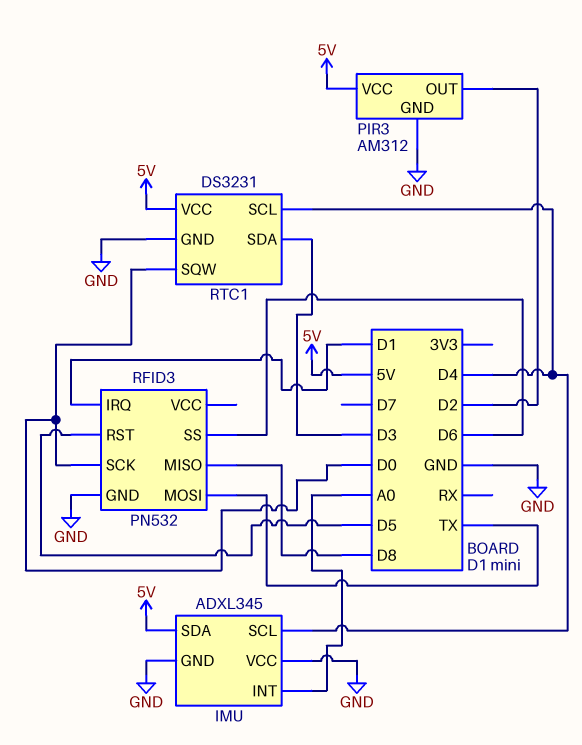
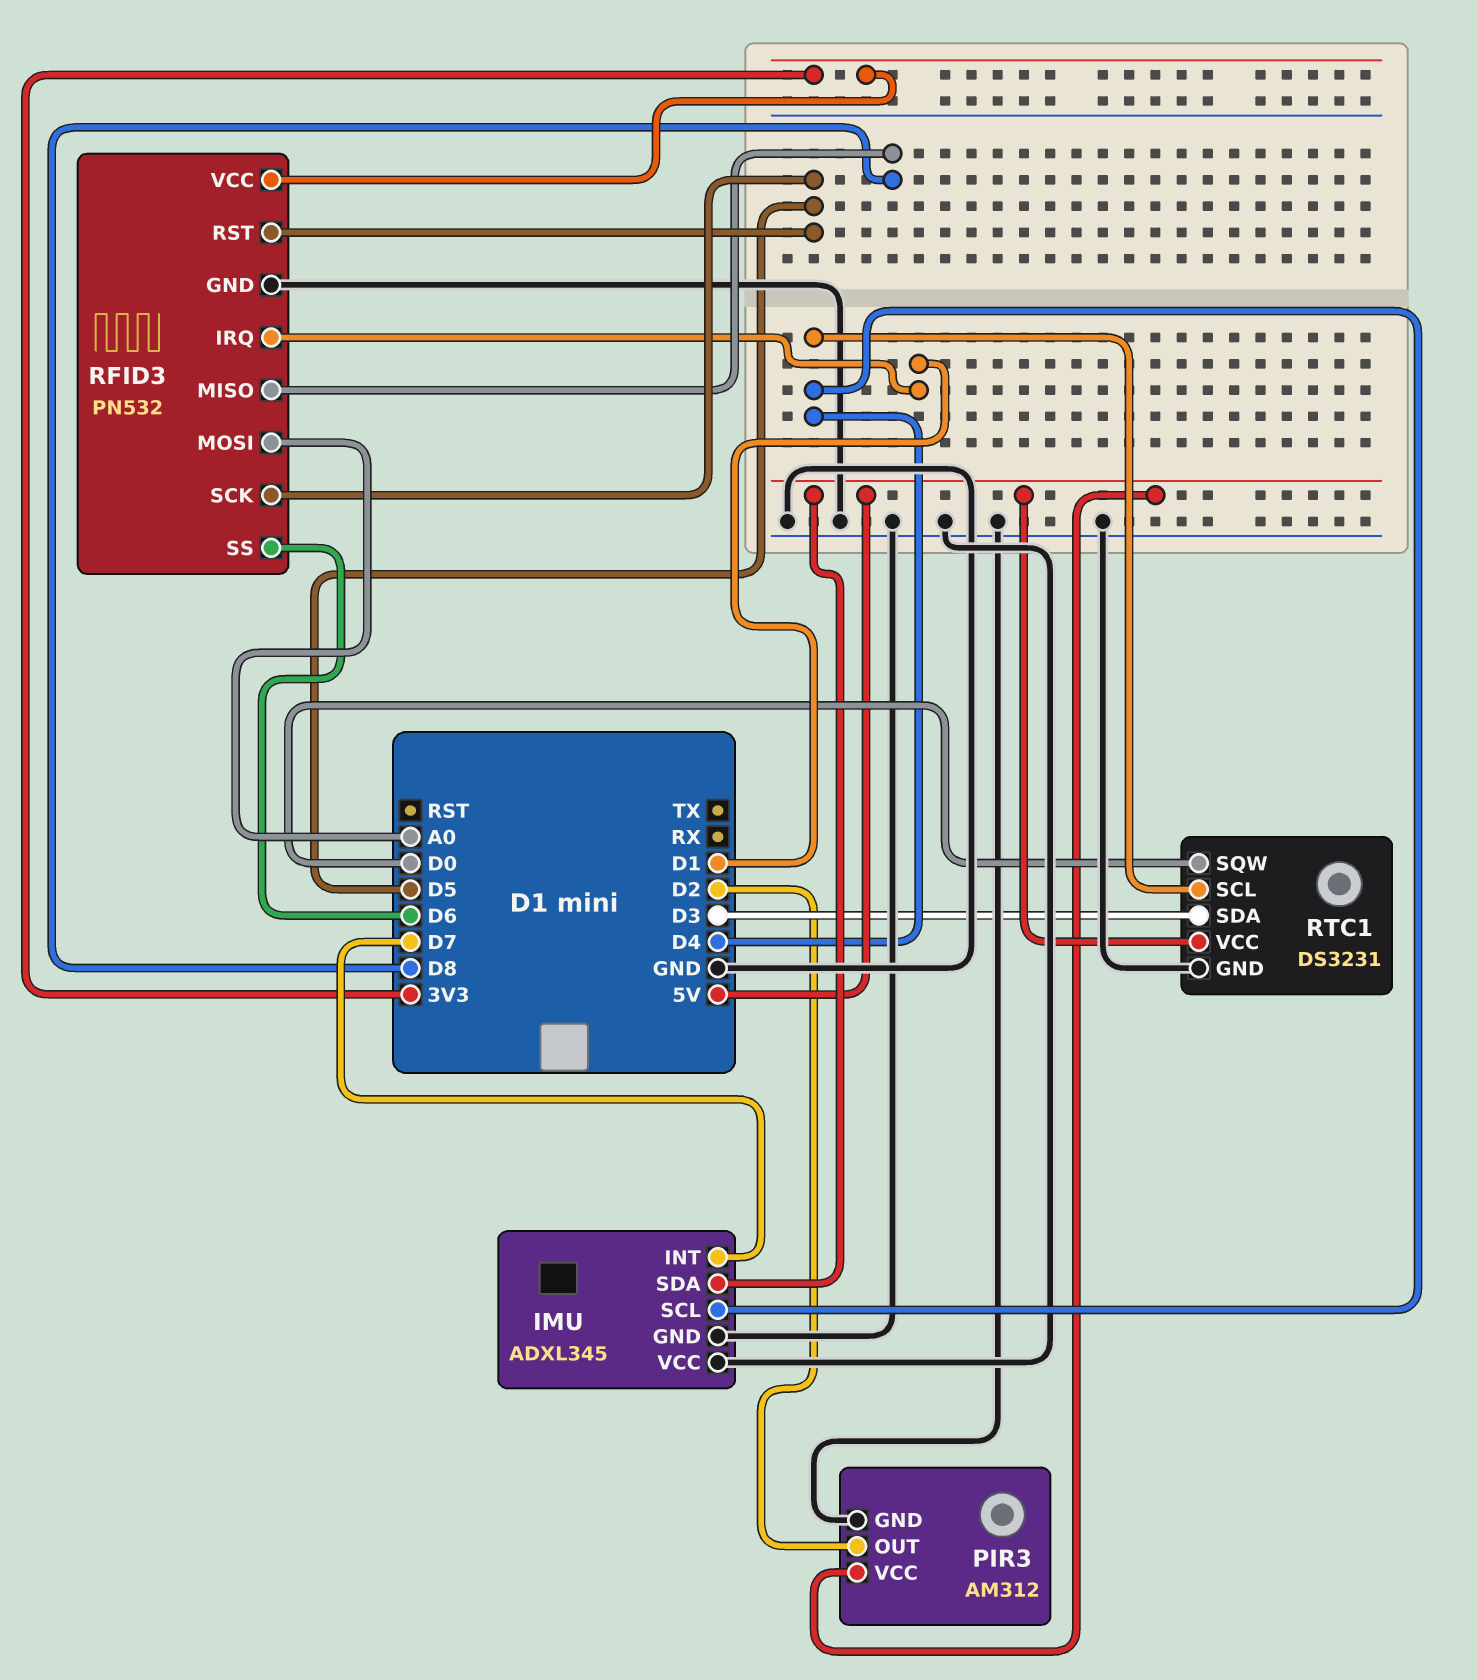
IMU pin INT: A0 -> D7
RFID3 pin MOSI: TX -> A0
RFID3 pin SCK: D0 -> D5
RFID3 pin VCC: none -> 3V3

